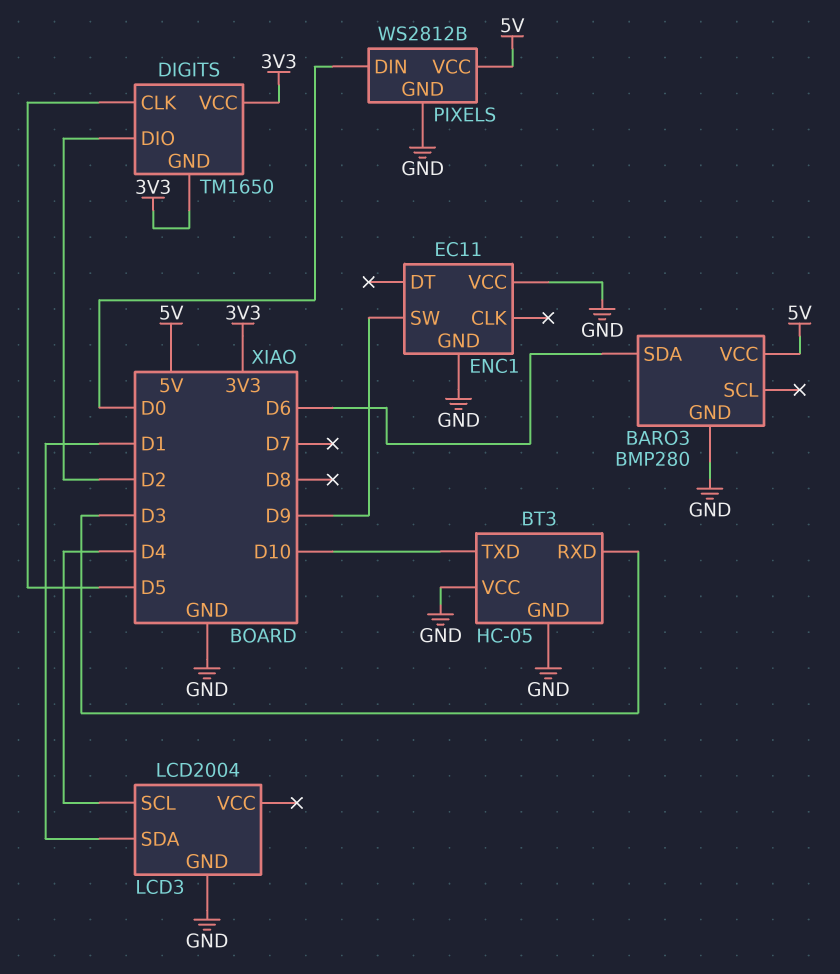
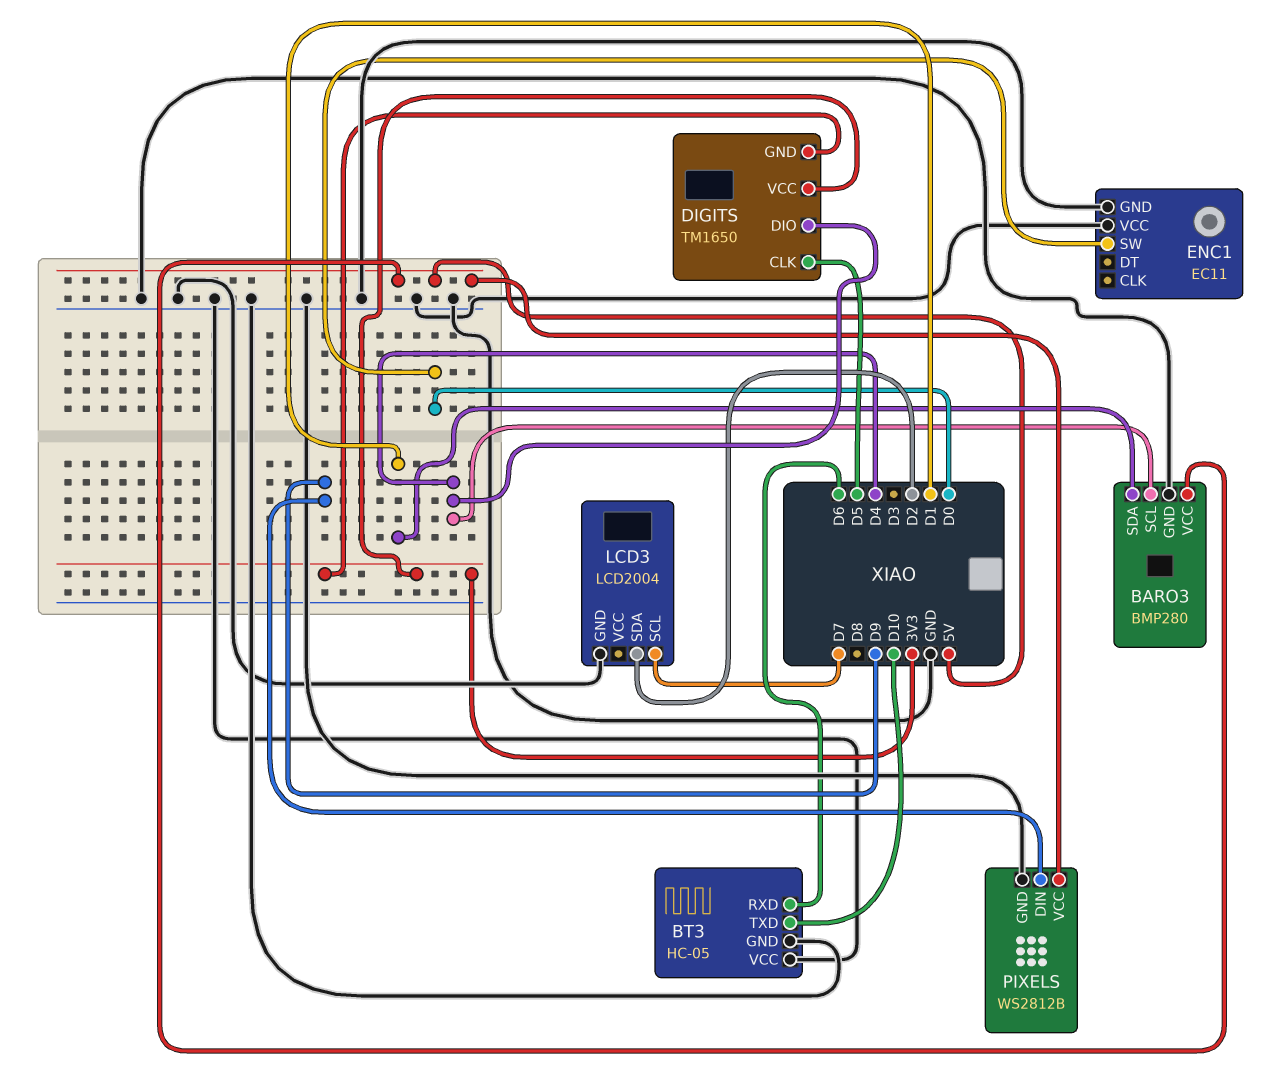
BARO3 pin SCL: none -> D4
BARO3 pin SDA: D6 -> D1
BT3 pin RXD: D3 -> D6
DIGITS pin DIO: D2 -> D4
ENC1 pin SW: D9 -> D0
LCD3 pin SCL: D4 -> D7
LCD3 pin SDA: D1 -> D2
PIXELS pin DIN: D0 -> D9

